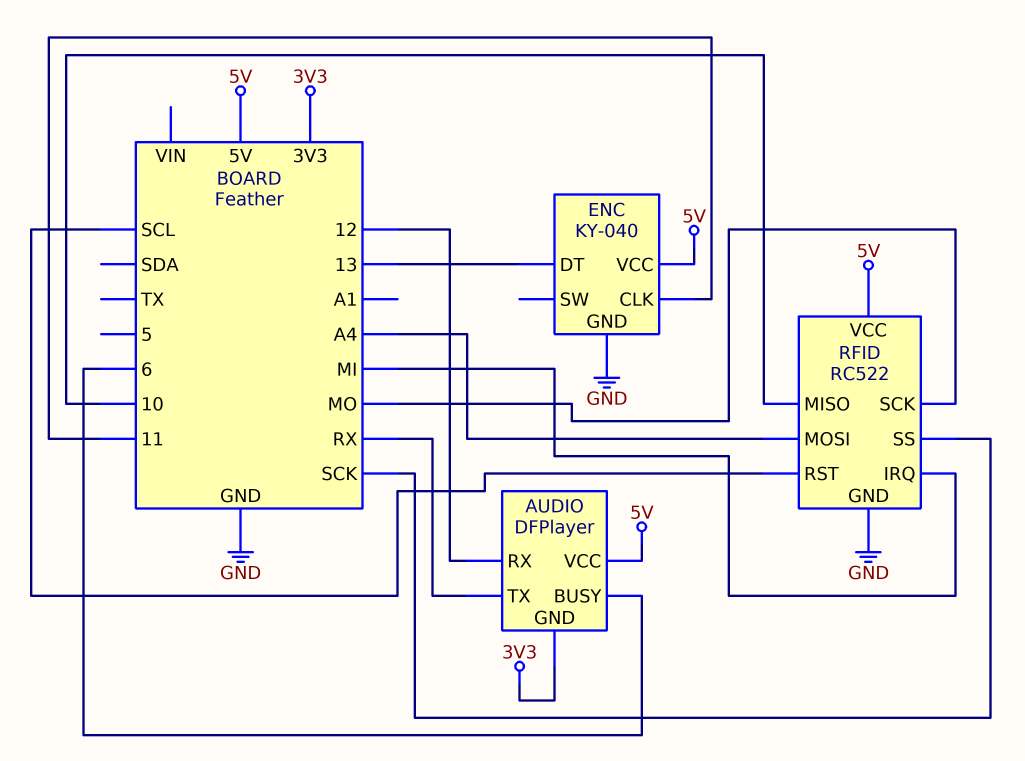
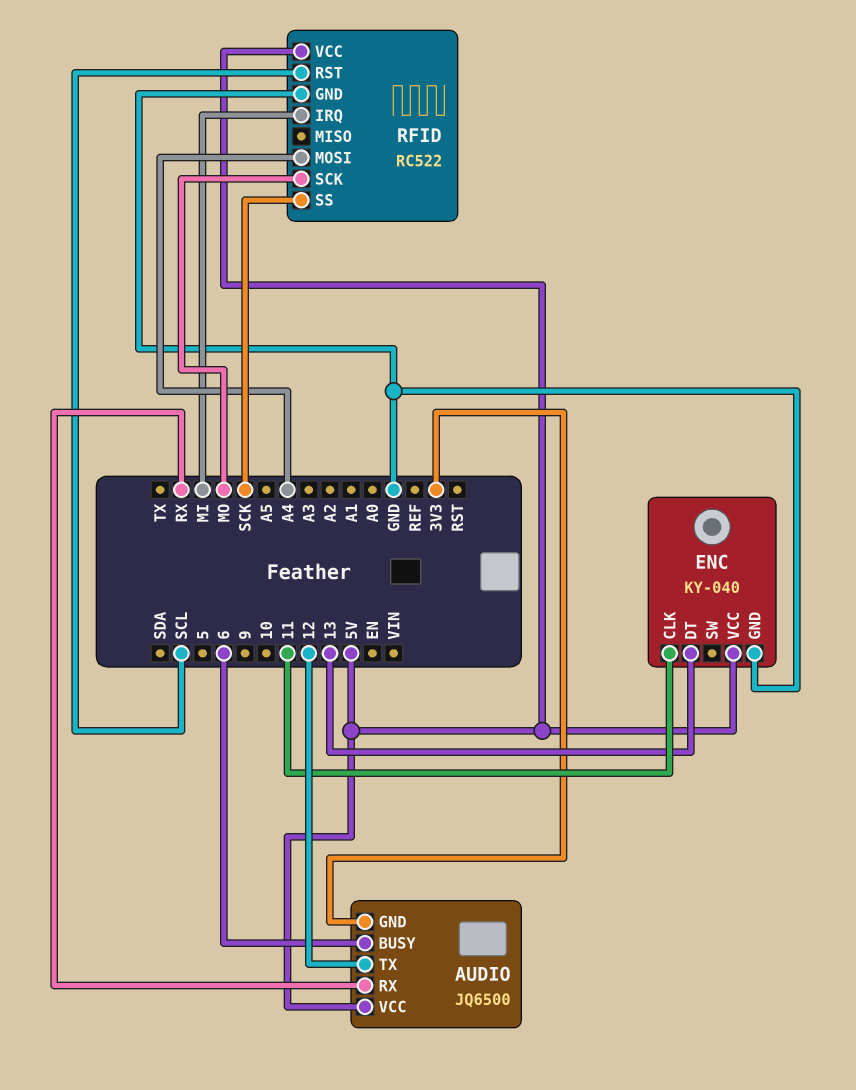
AUDIO: DFPlayer -> JQ6500
AUDIO pin RX: 12 -> RX
AUDIO pin TX: RX -> 12
RFID pin MISO: 10 -> none

